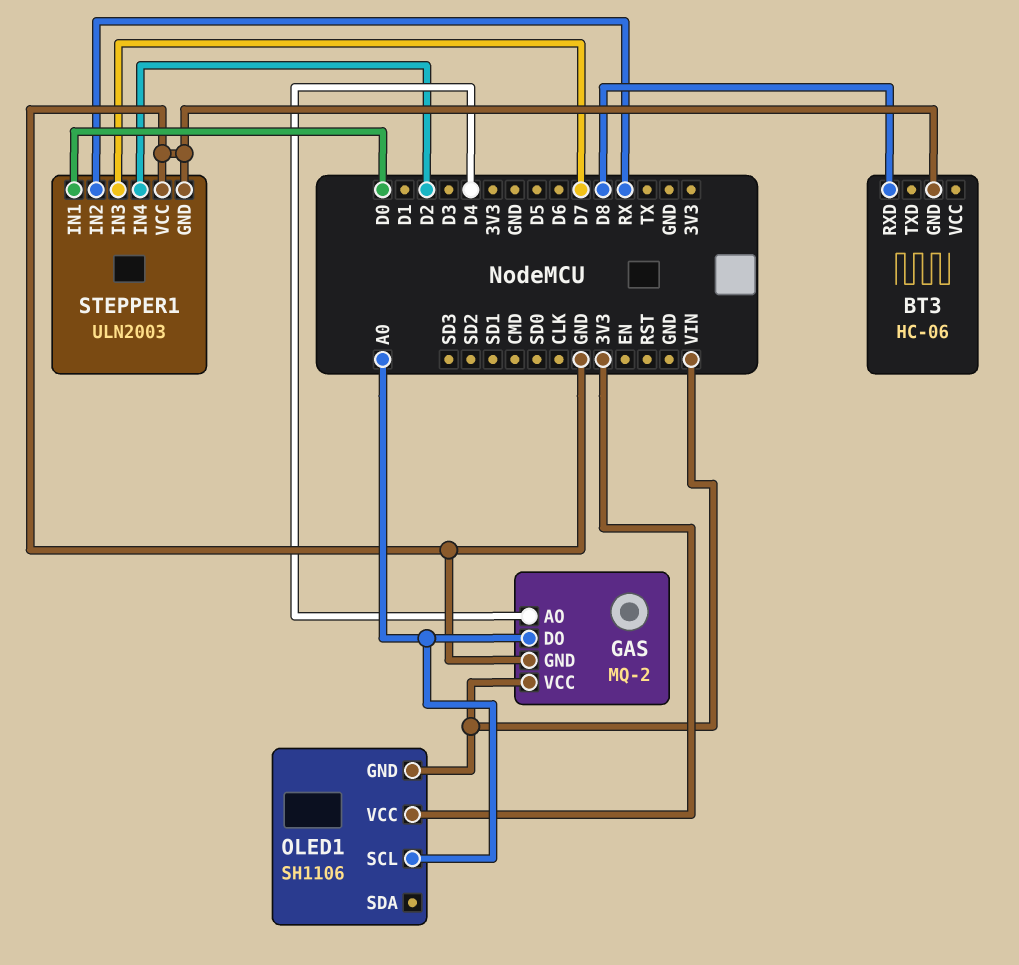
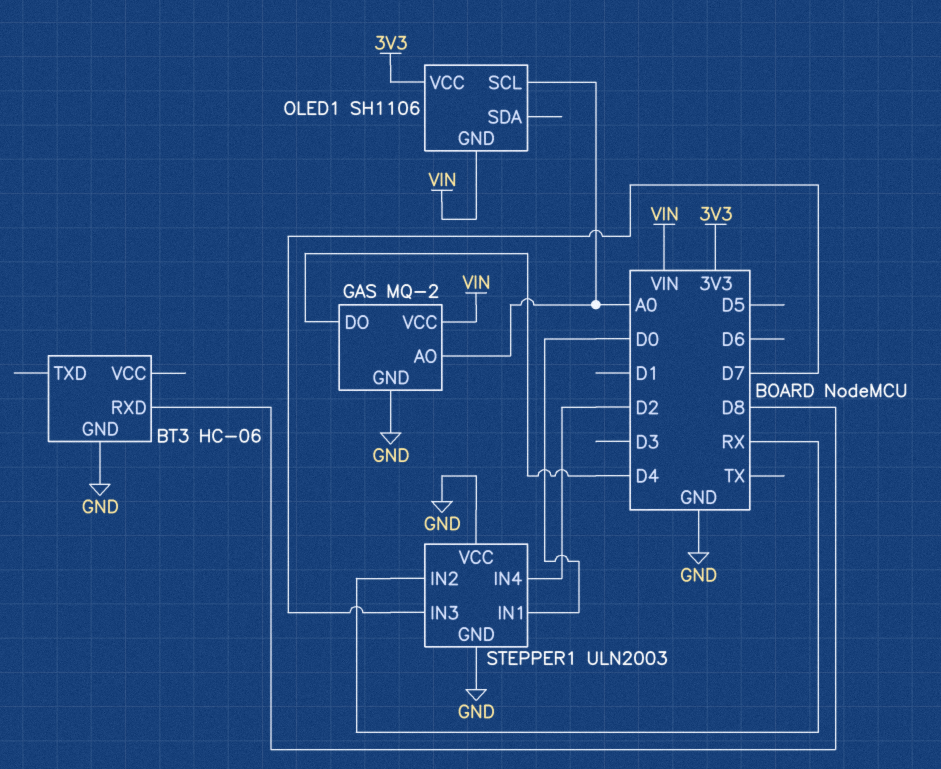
GAS pin AO: D4 -> A0
GAS pin DO: A0 -> D4

